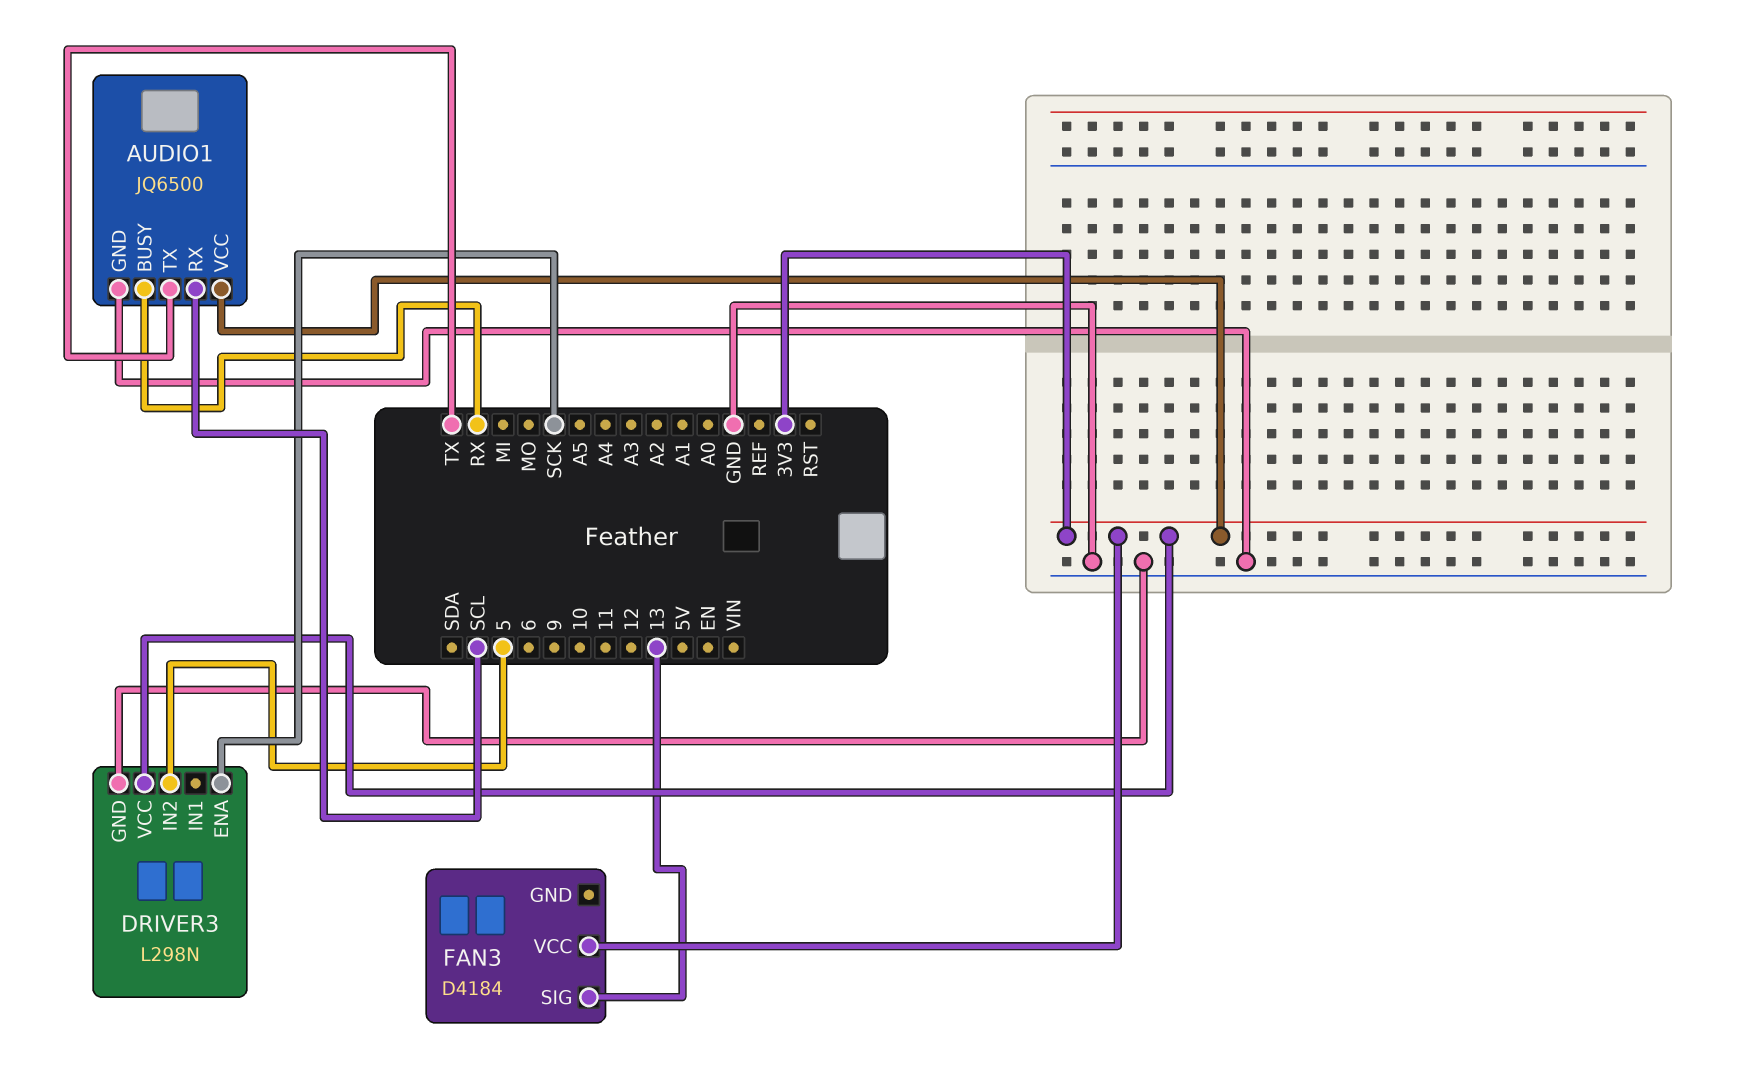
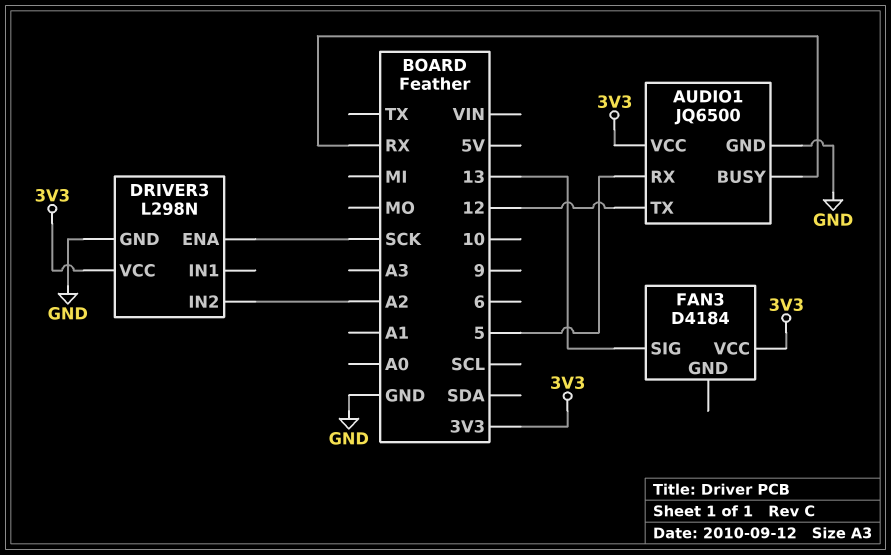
AUDIO1 pin RX: SCL -> 5
AUDIO1 pin TX: TX -> 12
DRIVER3 pin IN2: 5 -> A2

